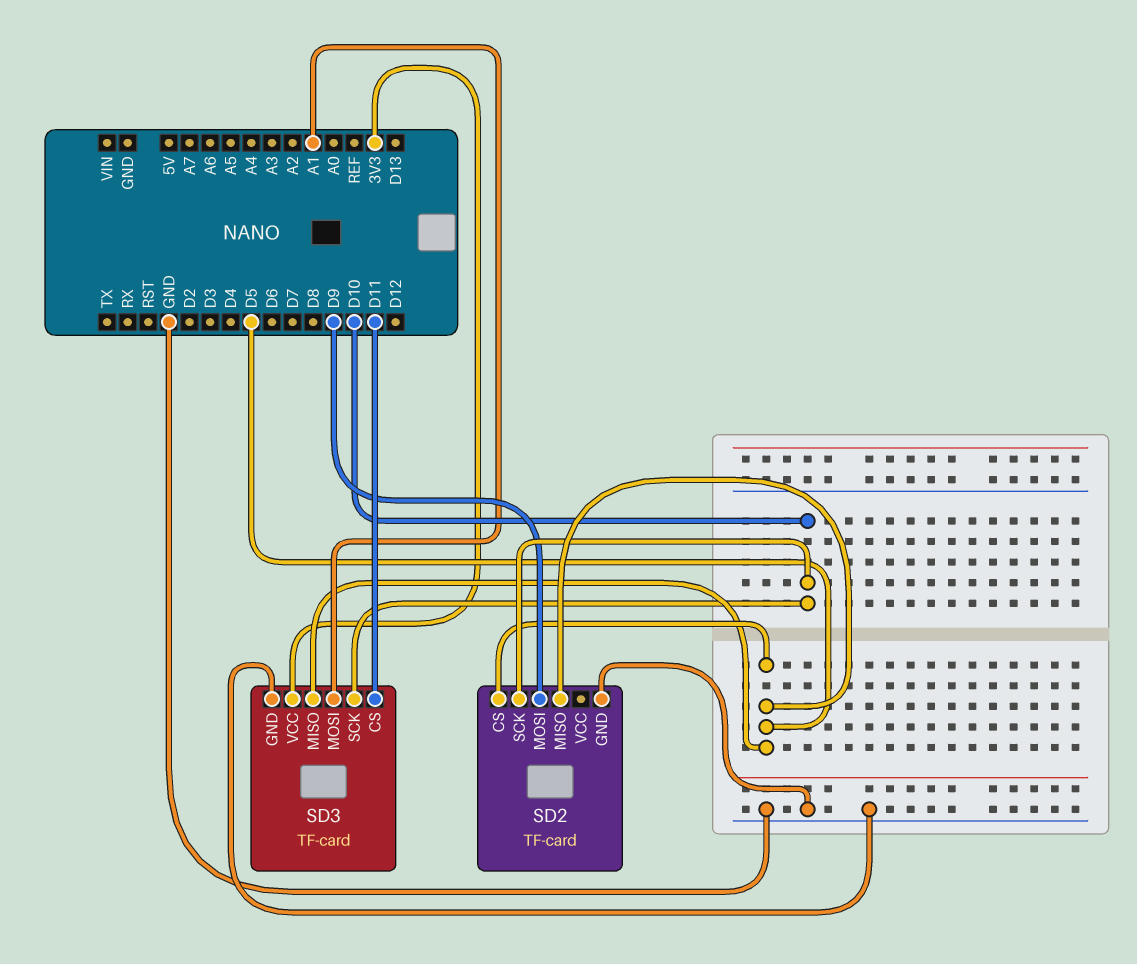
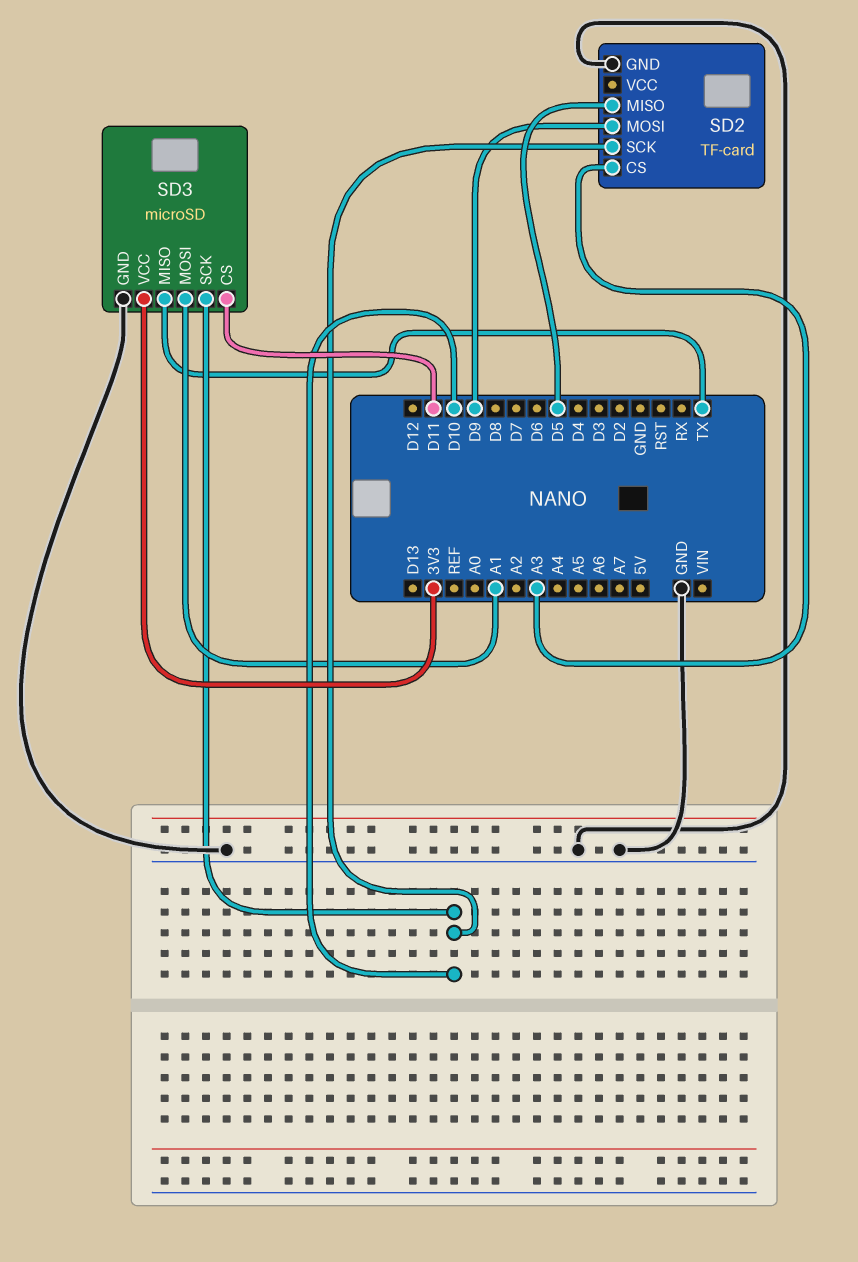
SD2 pin CS: D5 -> A3
SD3: TF-card -> microSD
SD3 pin MISO: D5 -> TX

